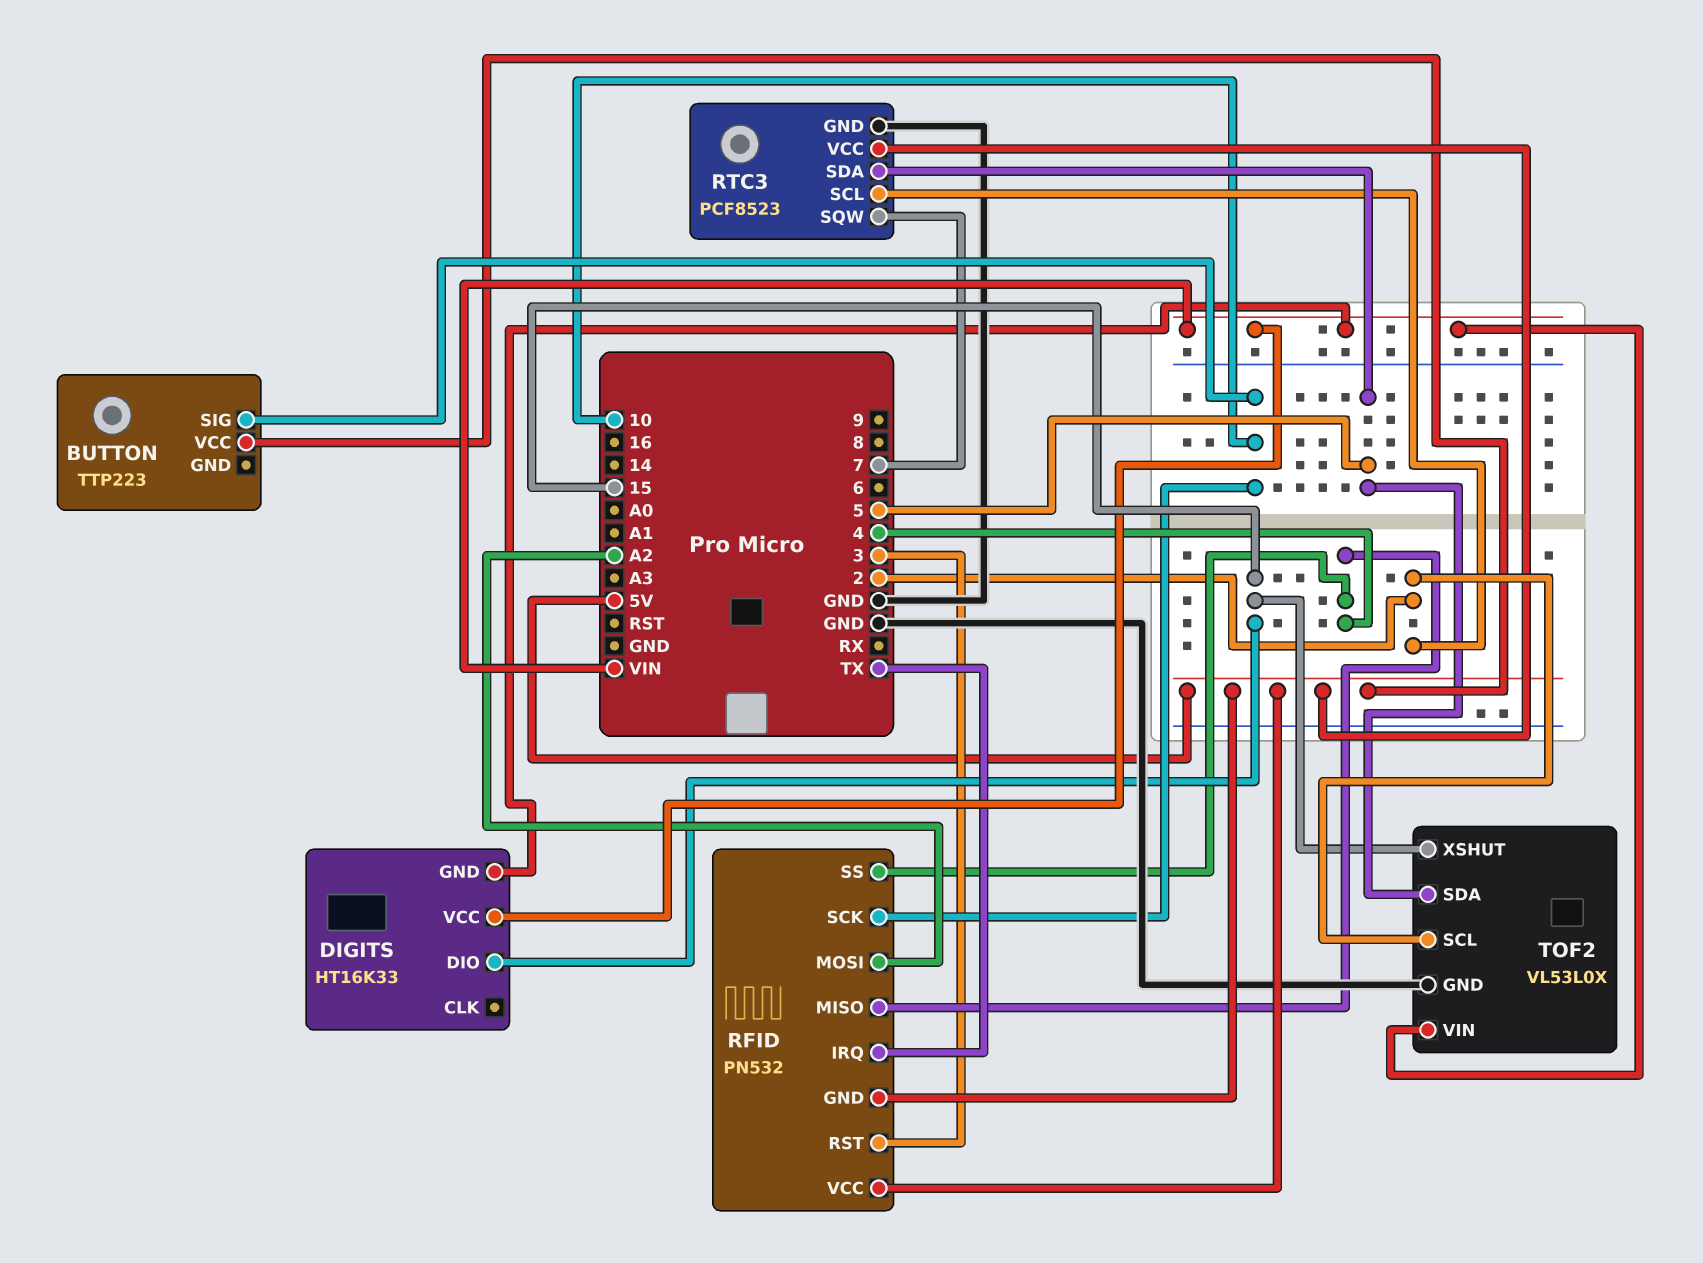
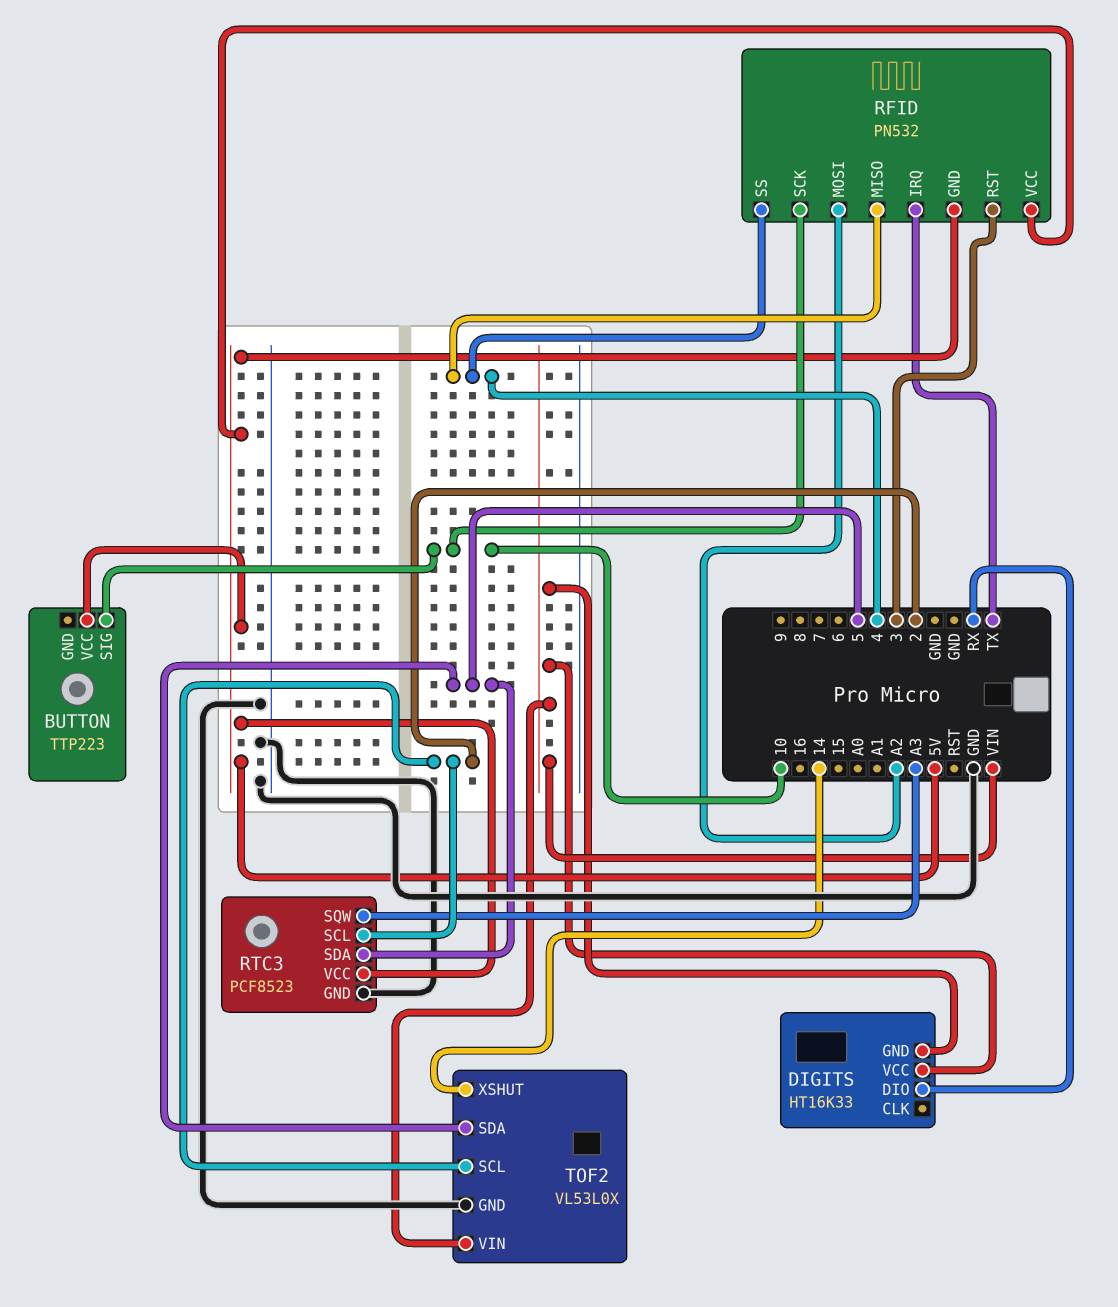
DIGITS pin DIO: 15 -> RX
RTC3 pin SQW: 7 -> A3
TOF2 pin XSHUT: 15 -> 14

